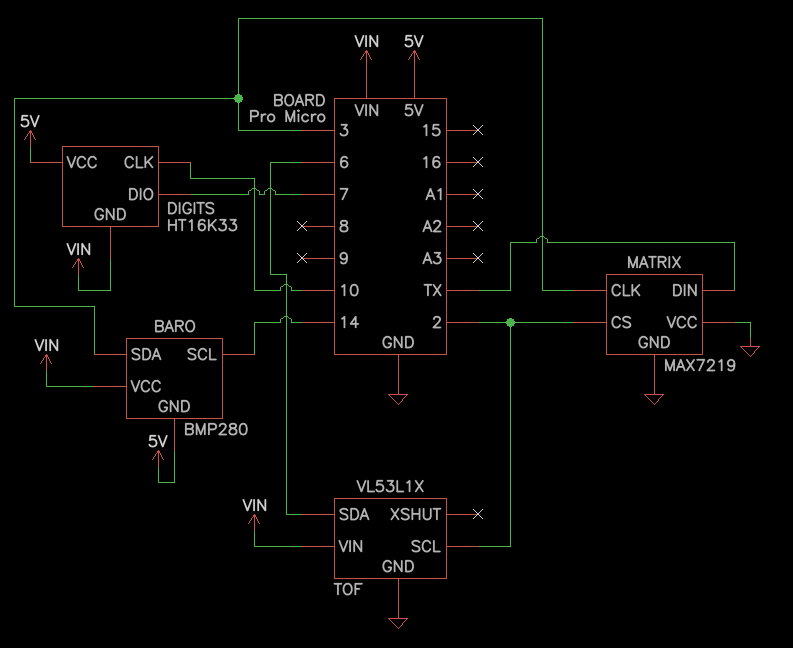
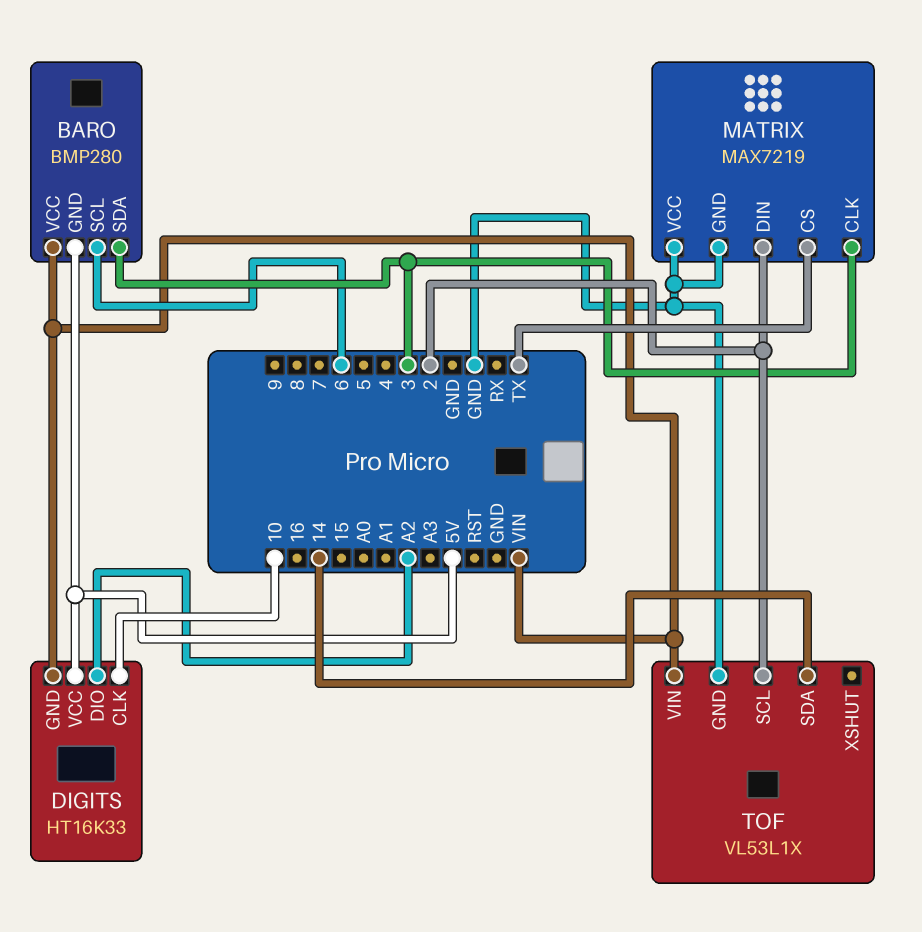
BARO pin SCL: 14 -> 6
DIGITS pin DIO: 7 -> A2
MATRIX pin CS: 2 -> TX
MATRIX pin DIN: TX -> 2
TOF pin SDA: 6 -> 14

